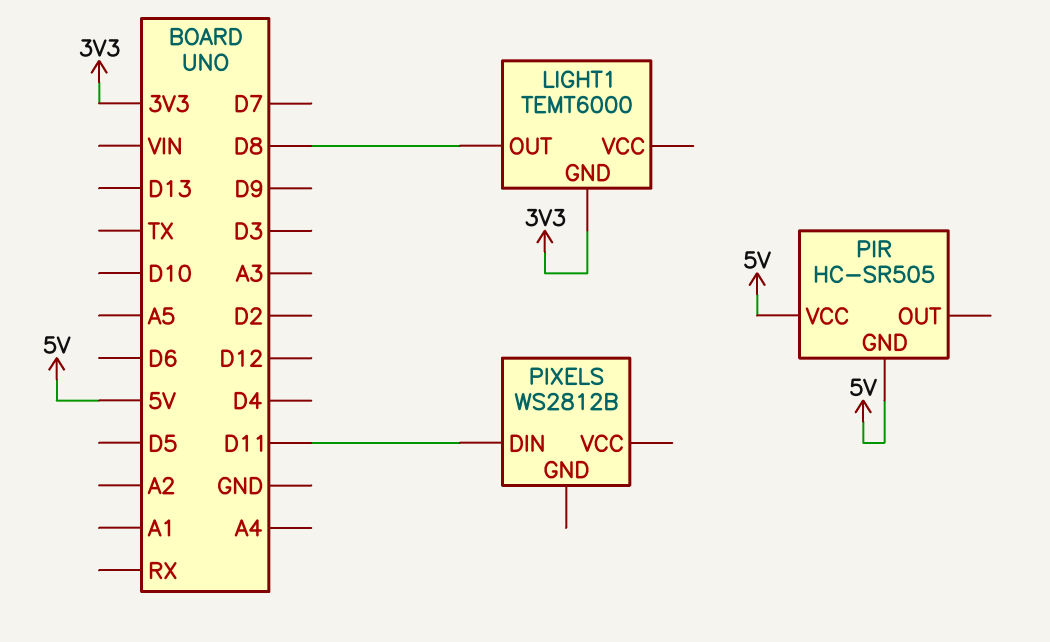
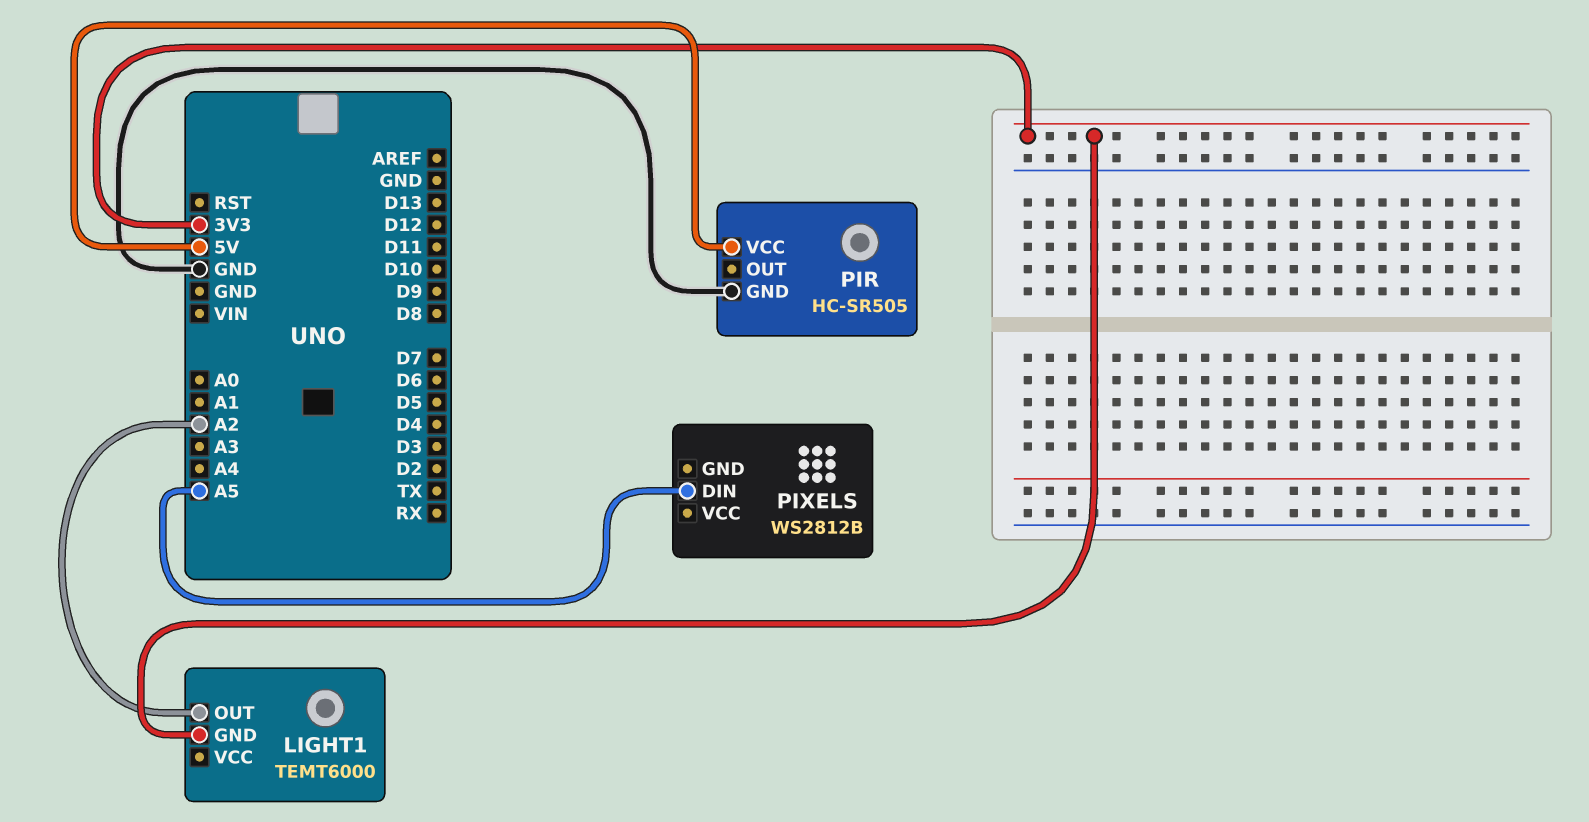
LIGHT1 pin OUT: D8 -> A2
PIR pin GND: 5V -> GND
PIXELS pin DIN: D11 -> A5

